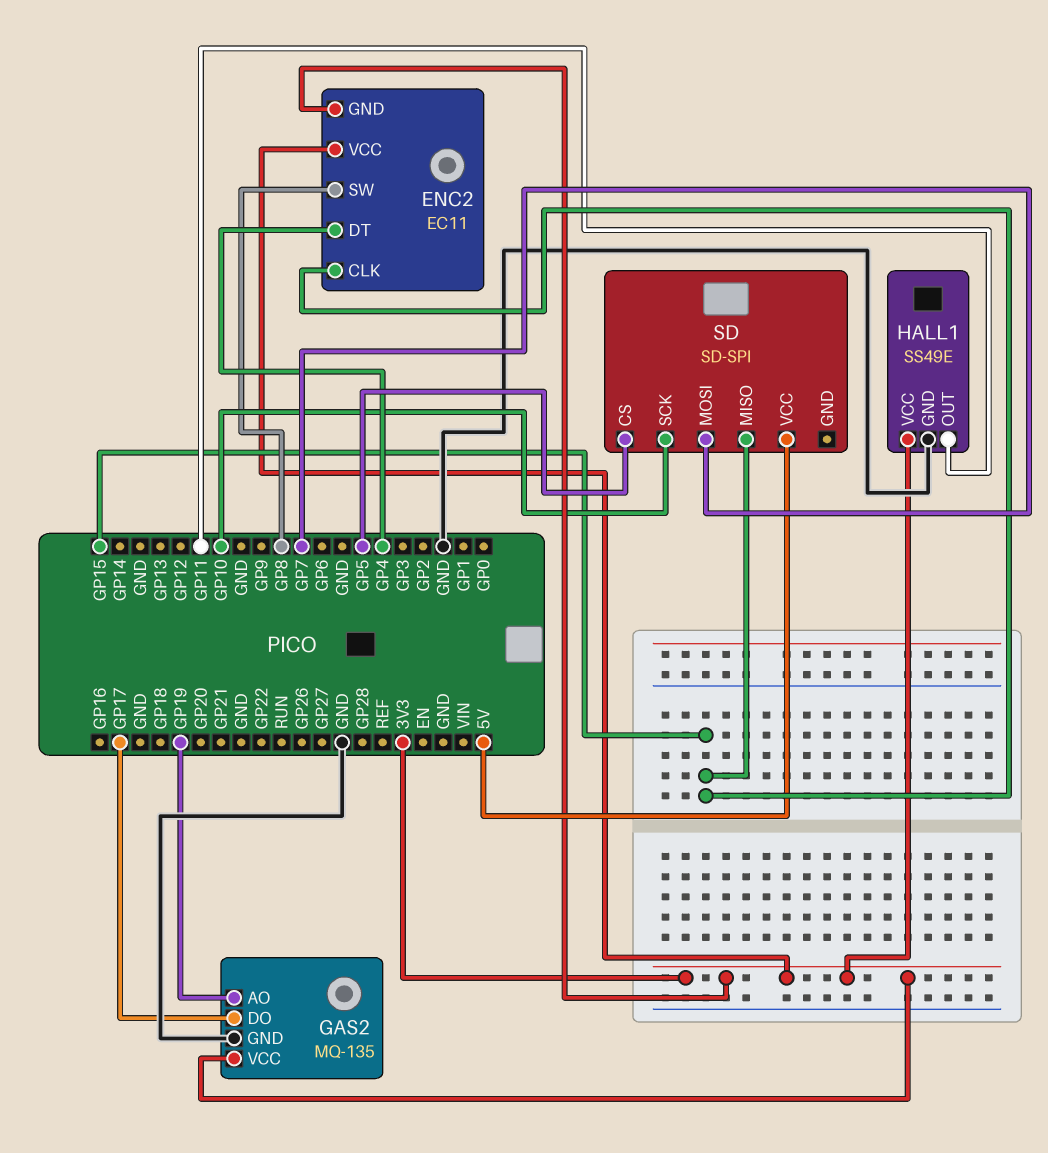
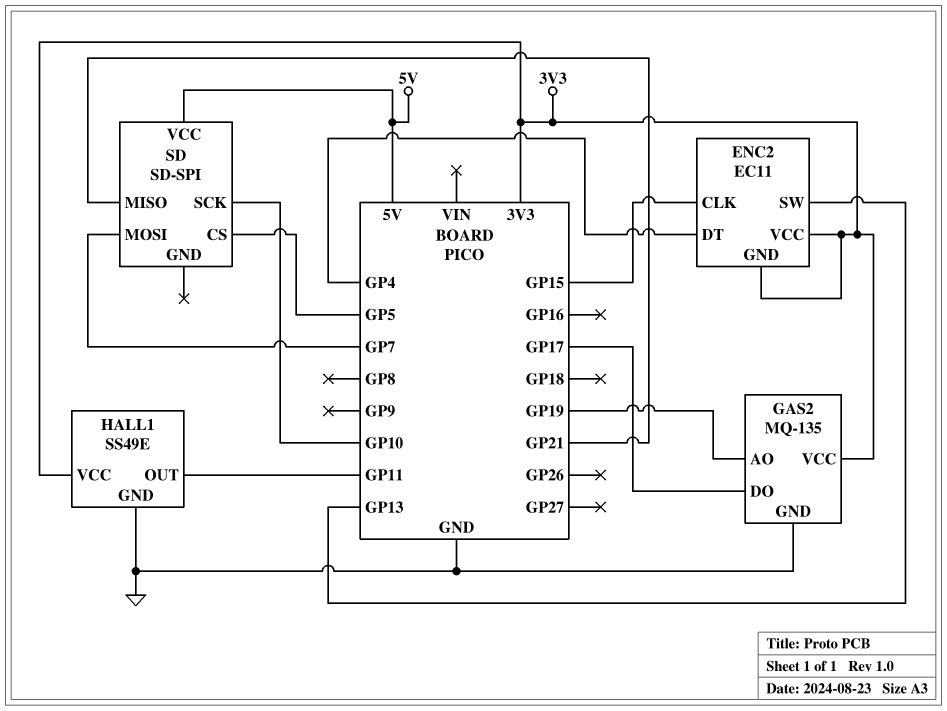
ENC2 pin SW: GP8 -> GP13
SD pin MISO: GP15 -> GP21

